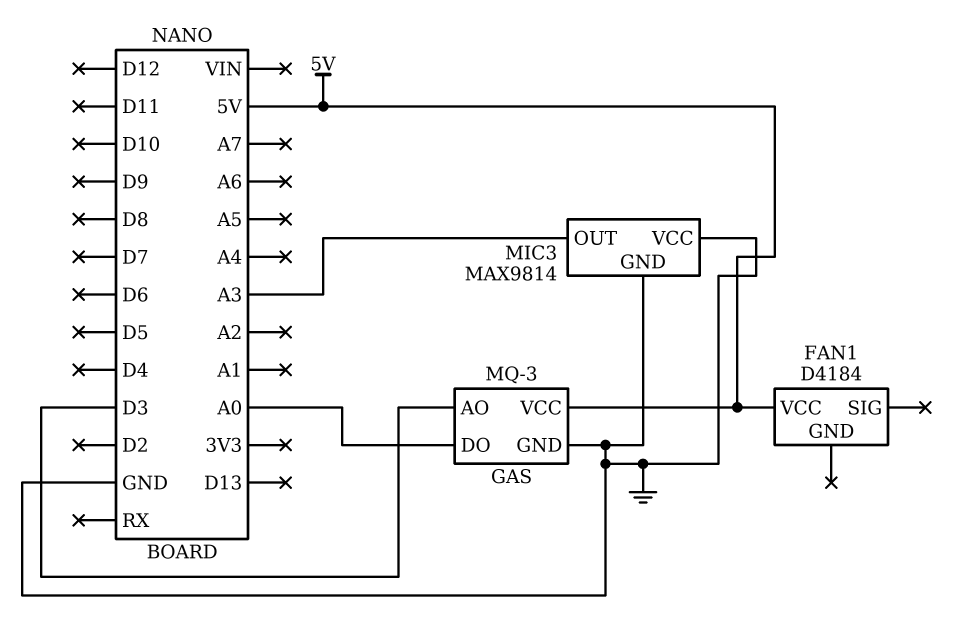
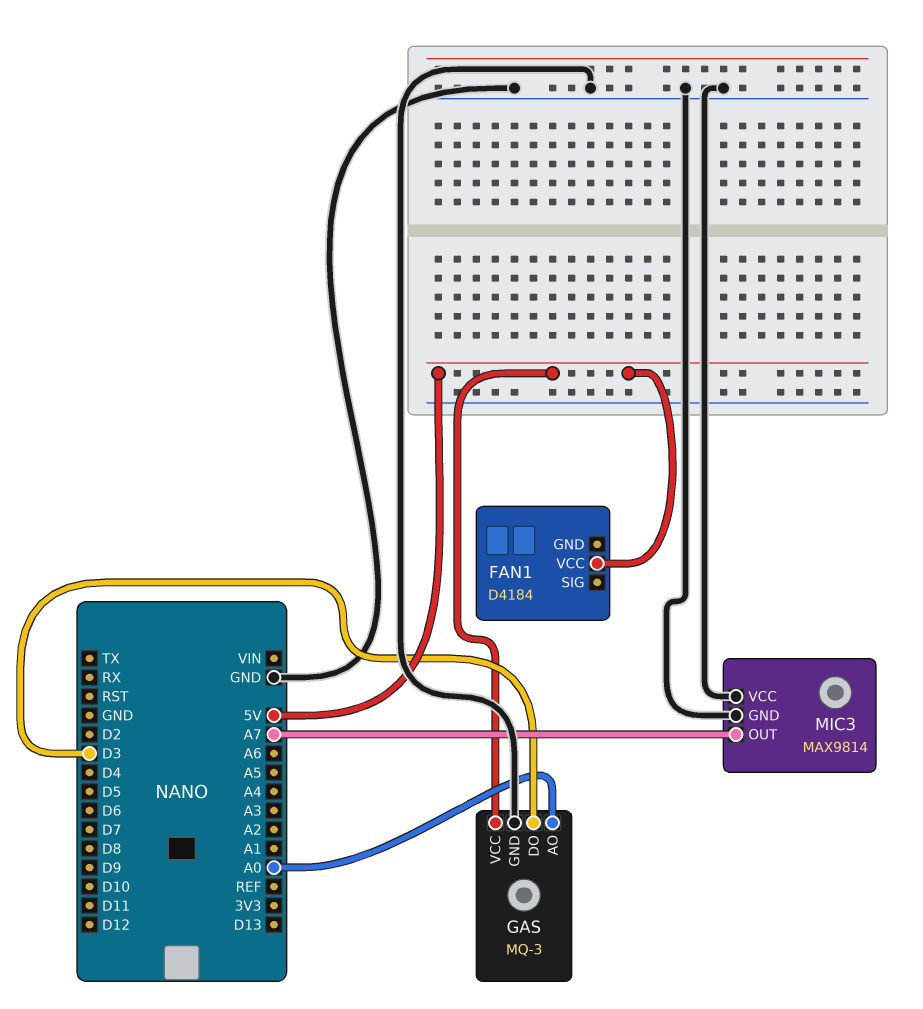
GAS pin AO: D3 -> A0
GAS pin DO: A0 -> D3
MIC3 pin OUT: A3 -> A7

